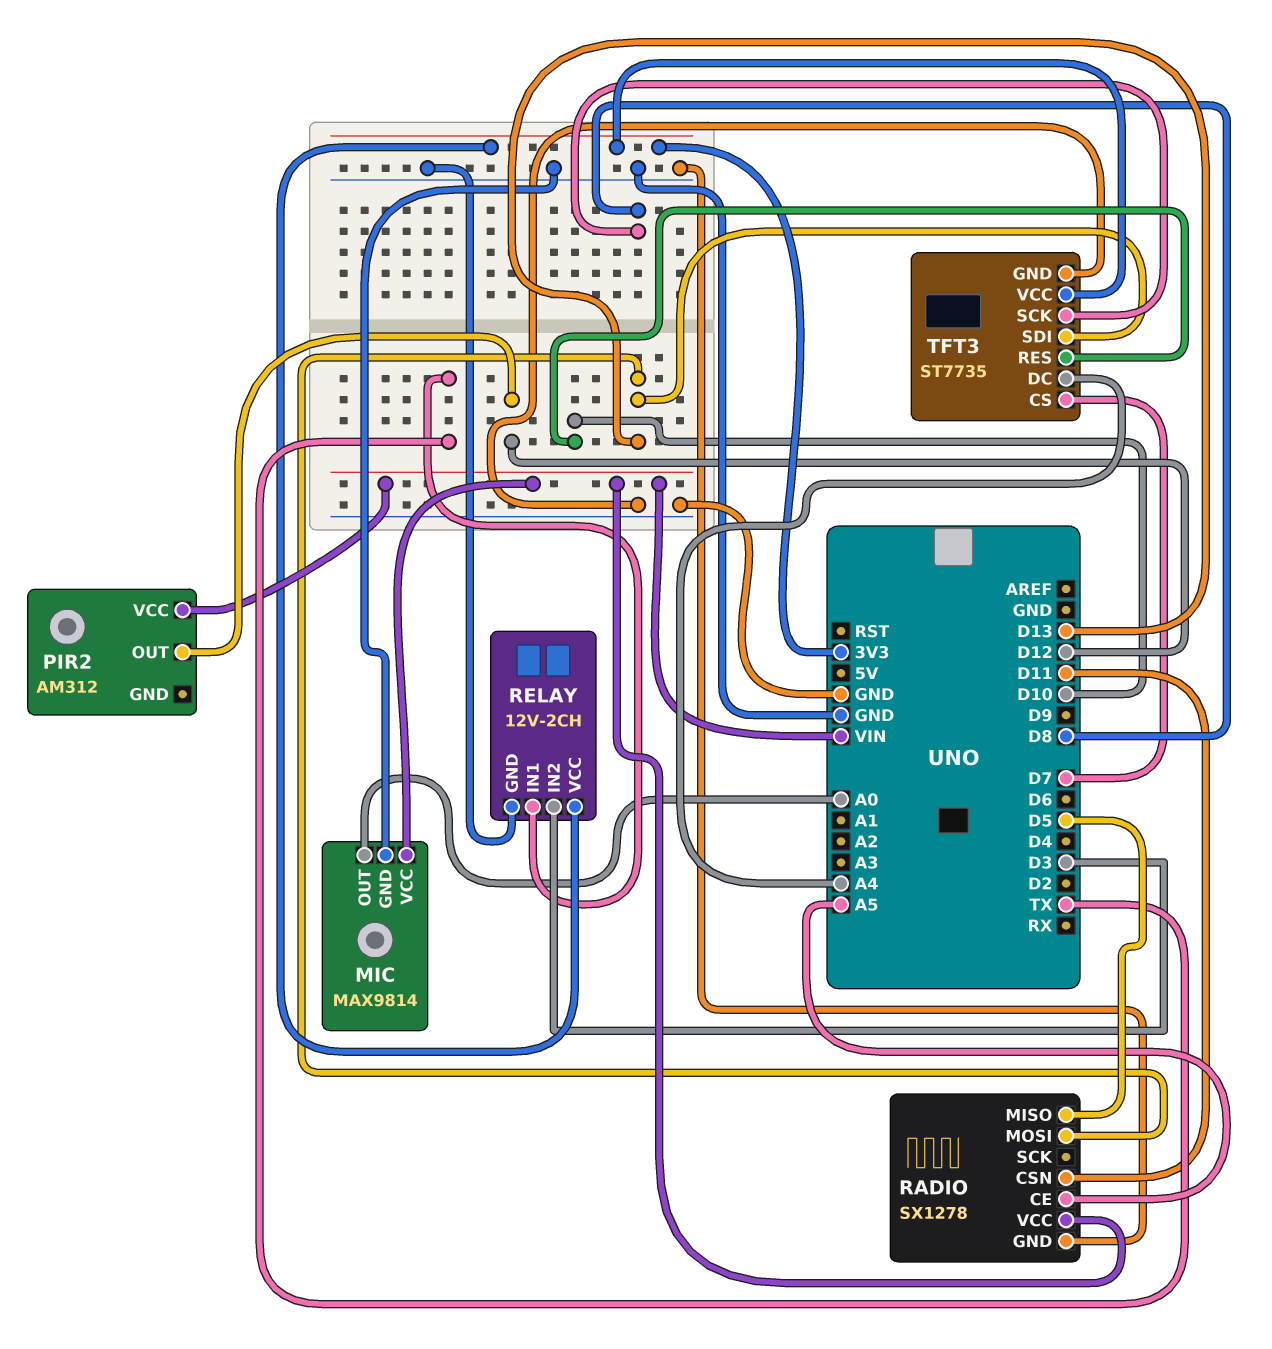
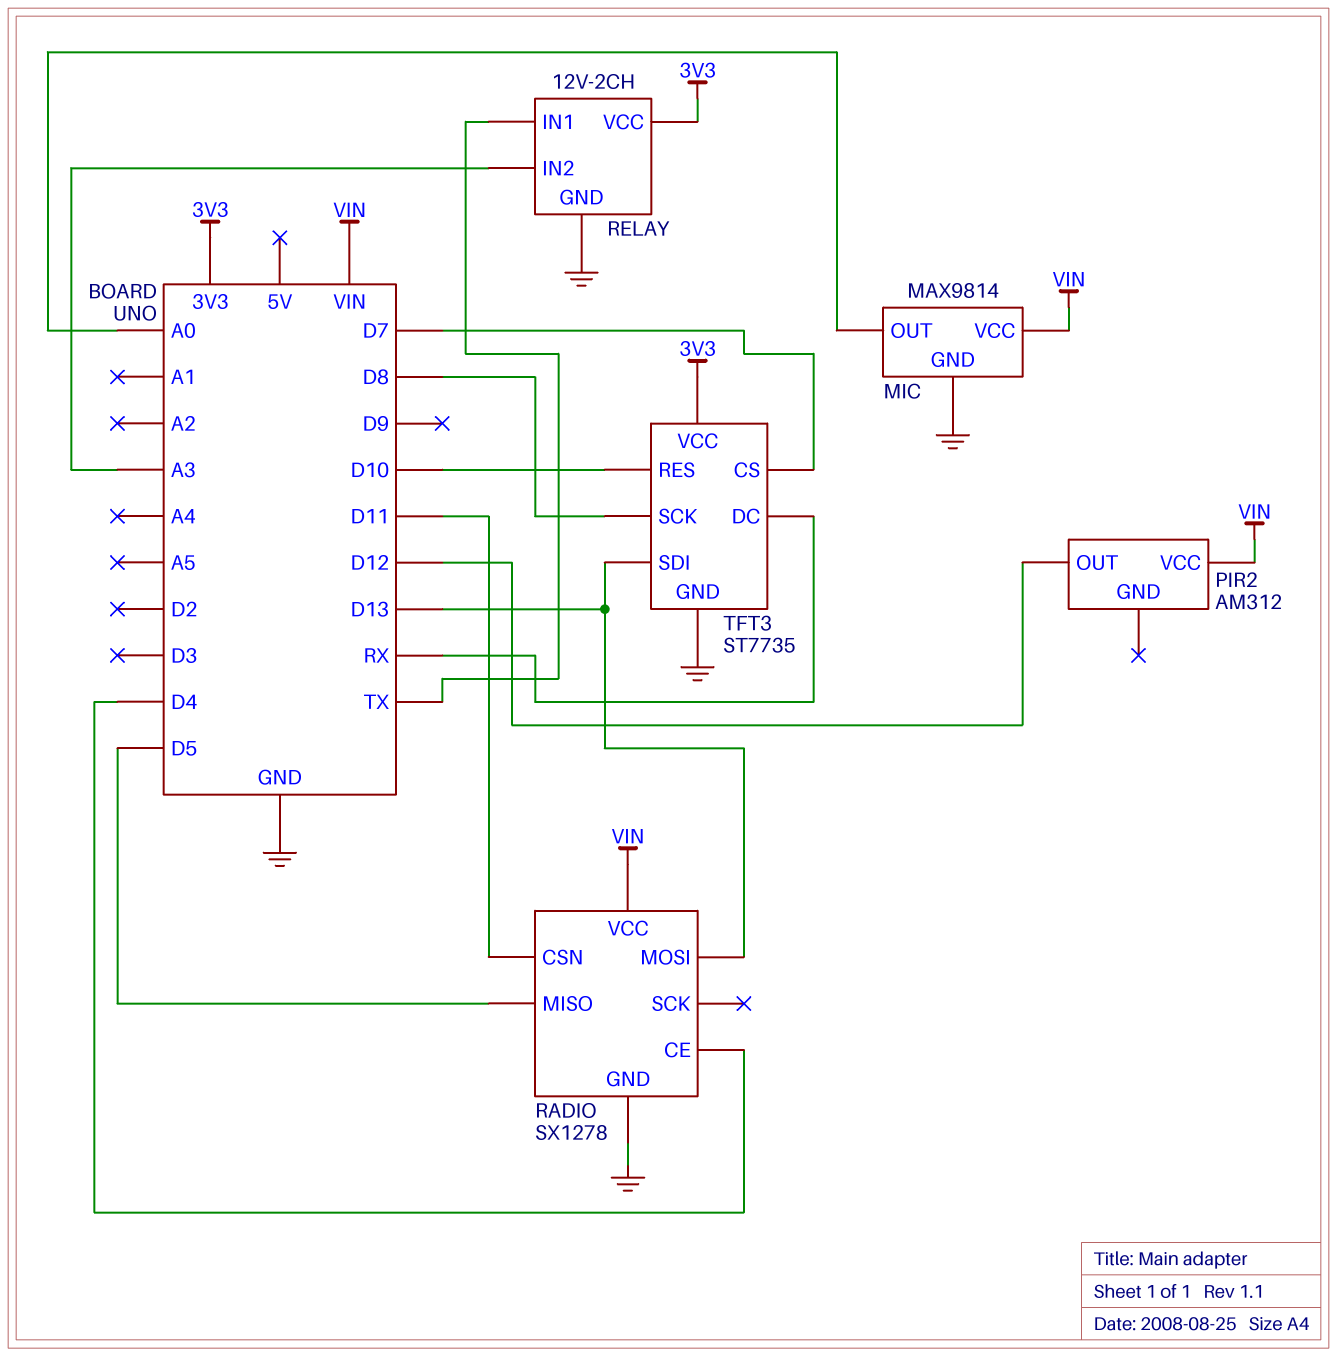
RADIO pin CE: A5 -> D4
RELAY pin IN2: D3 -> A3
TFT3 pin DC: A4 -> RX

